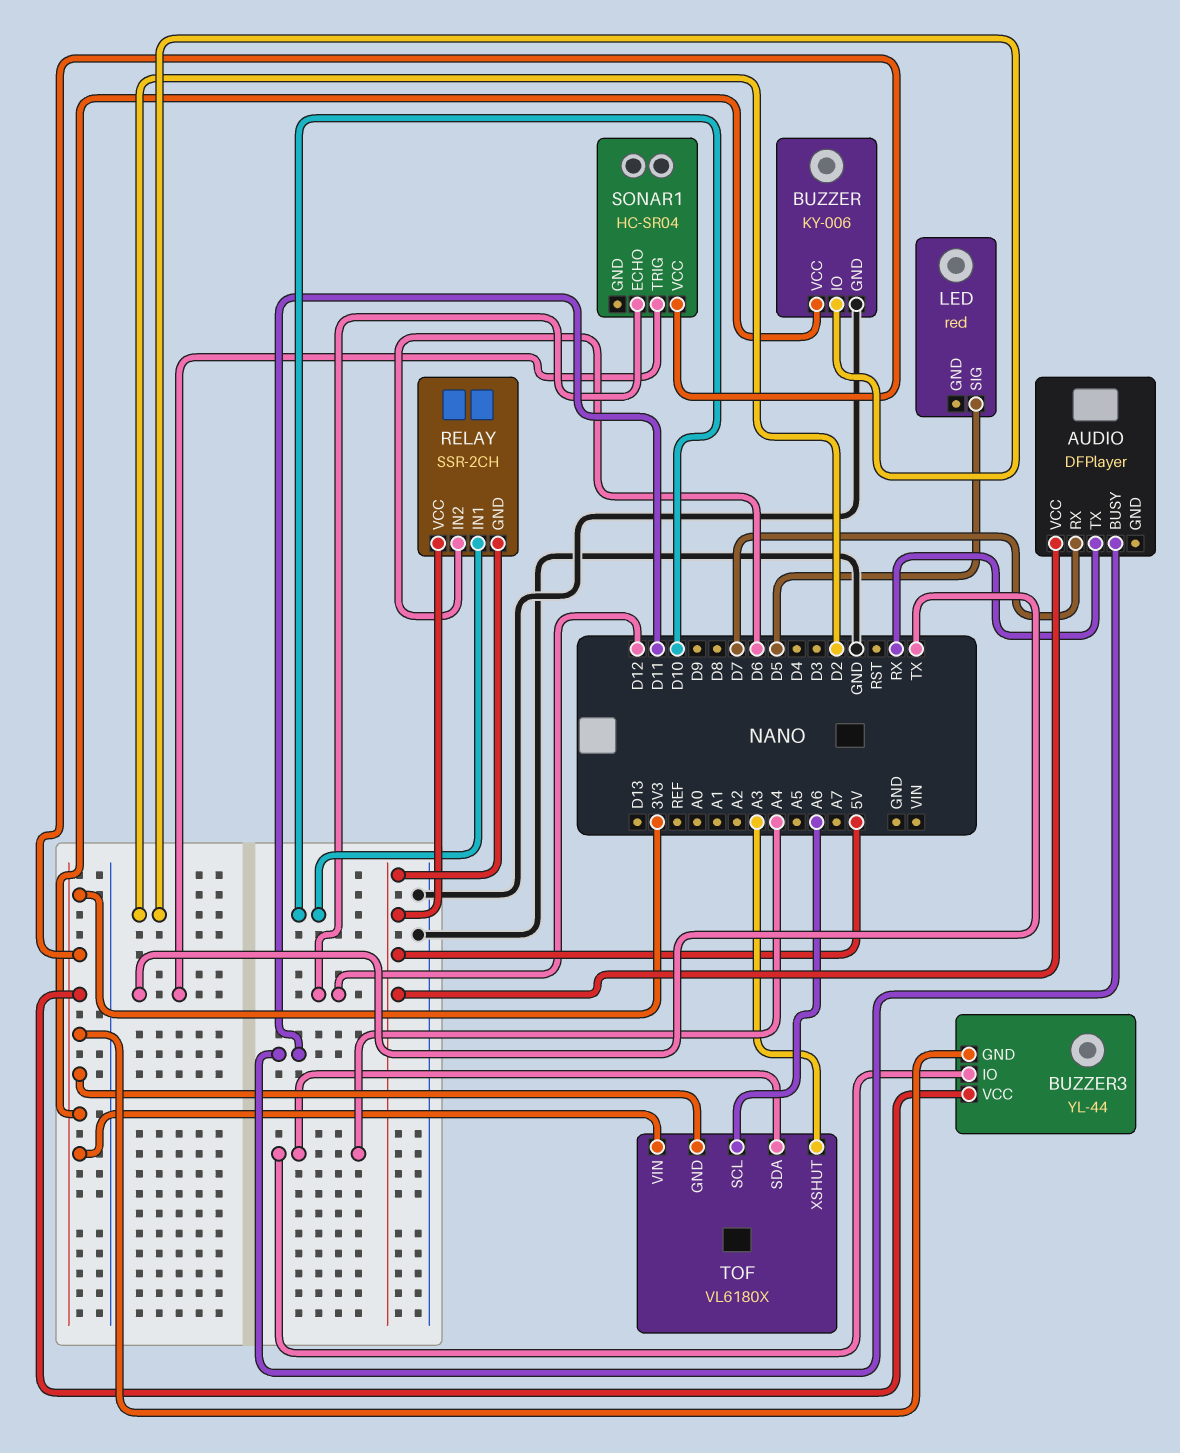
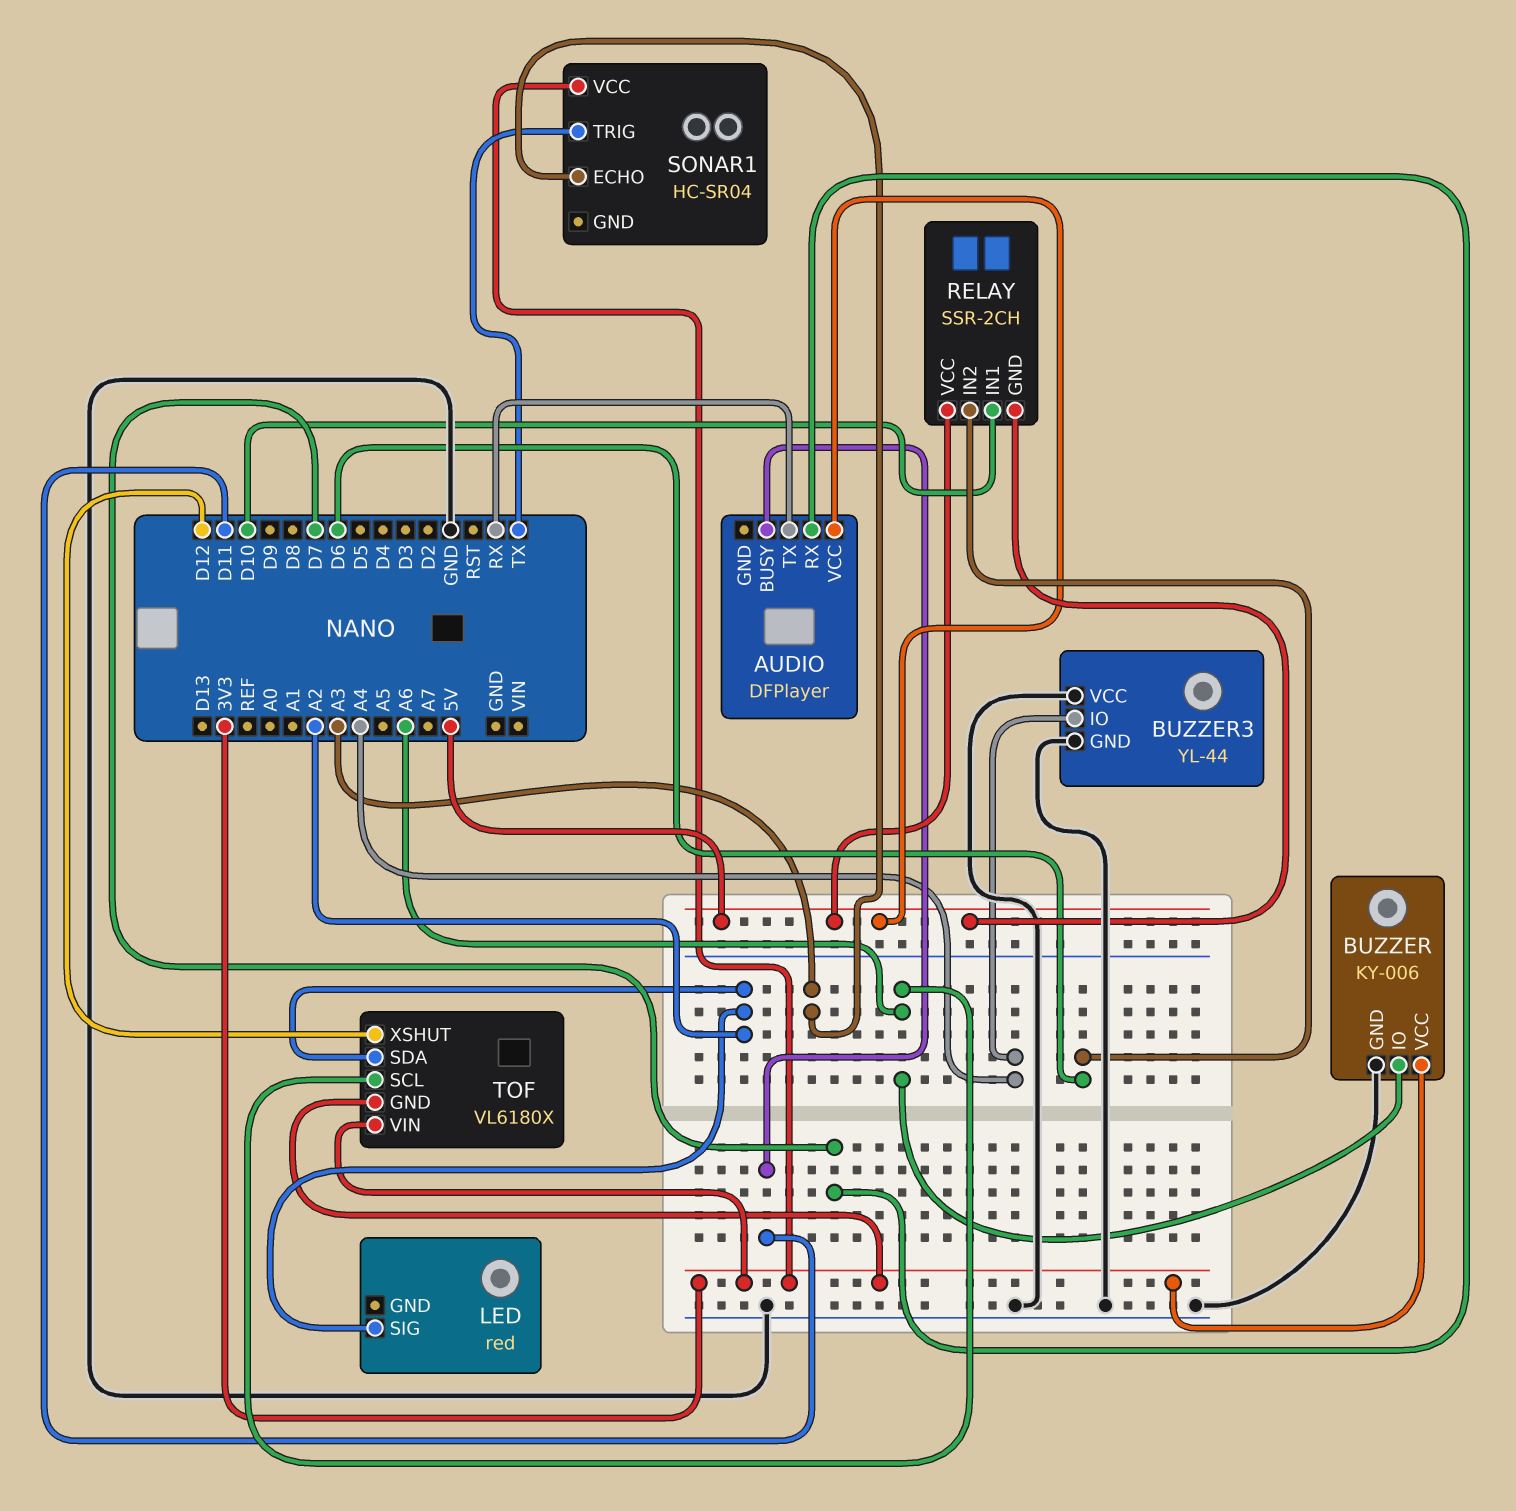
BUZZER pin IO: D2 -> A6
BUZZER3 pin GND: 3V3 -> GND
BUZZER3 pin VCC: 3V3 -> GND
LED pin SIG: D5 -> A2
SONAR1 pin ECHO: D12 -> A3
TOF pin SDA: A4 -> A2
TOF pin XSHUT: A3 -> D12

